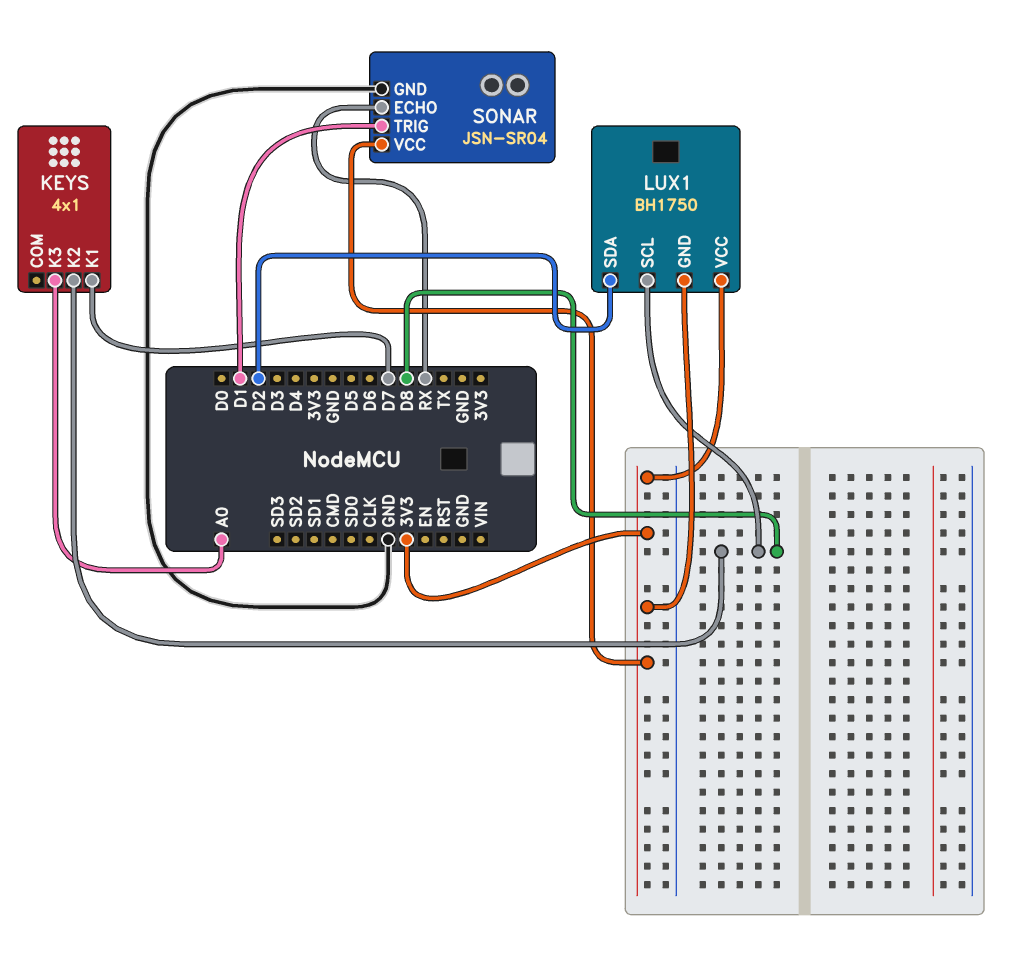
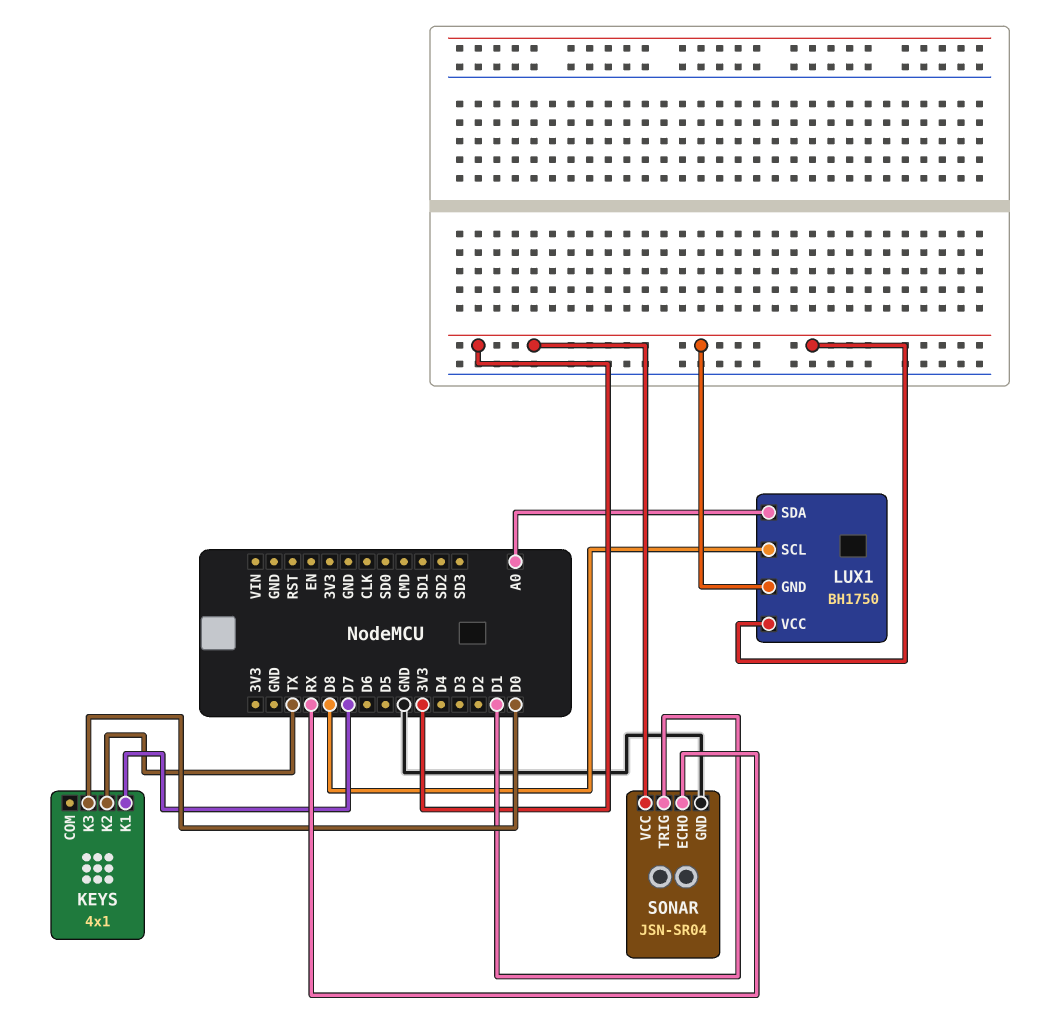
KEYS pin K2: D8 -> TX
KEYS pin K3: A0 -> D0
LUX1 pin SDA: D2 -> A0

